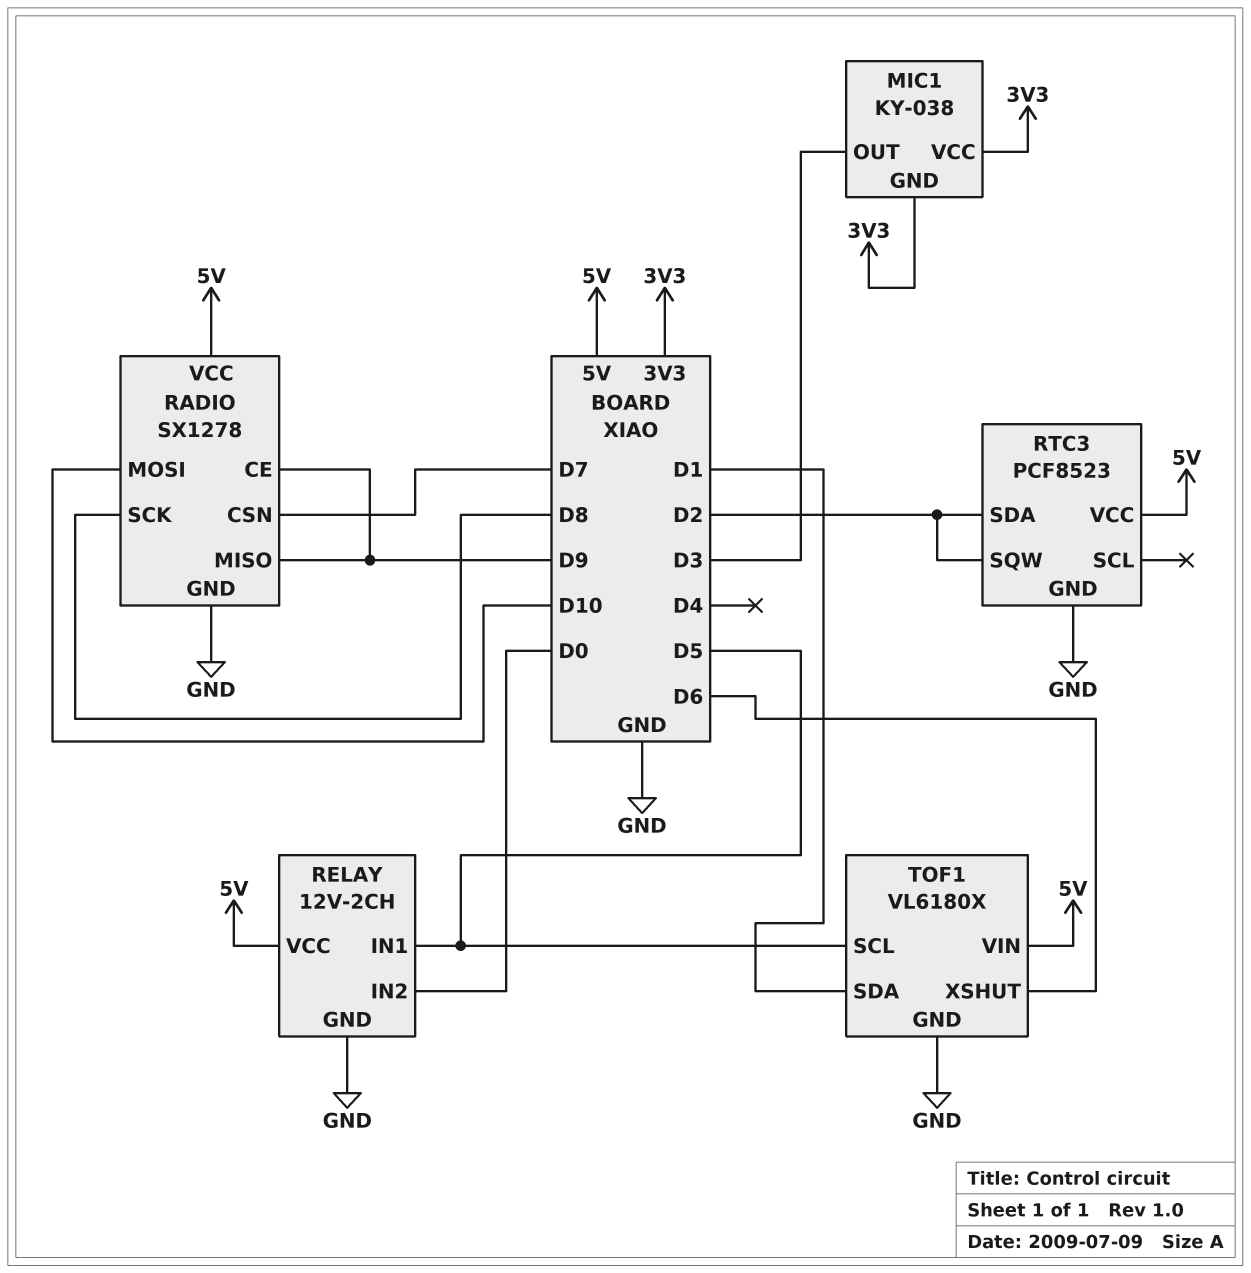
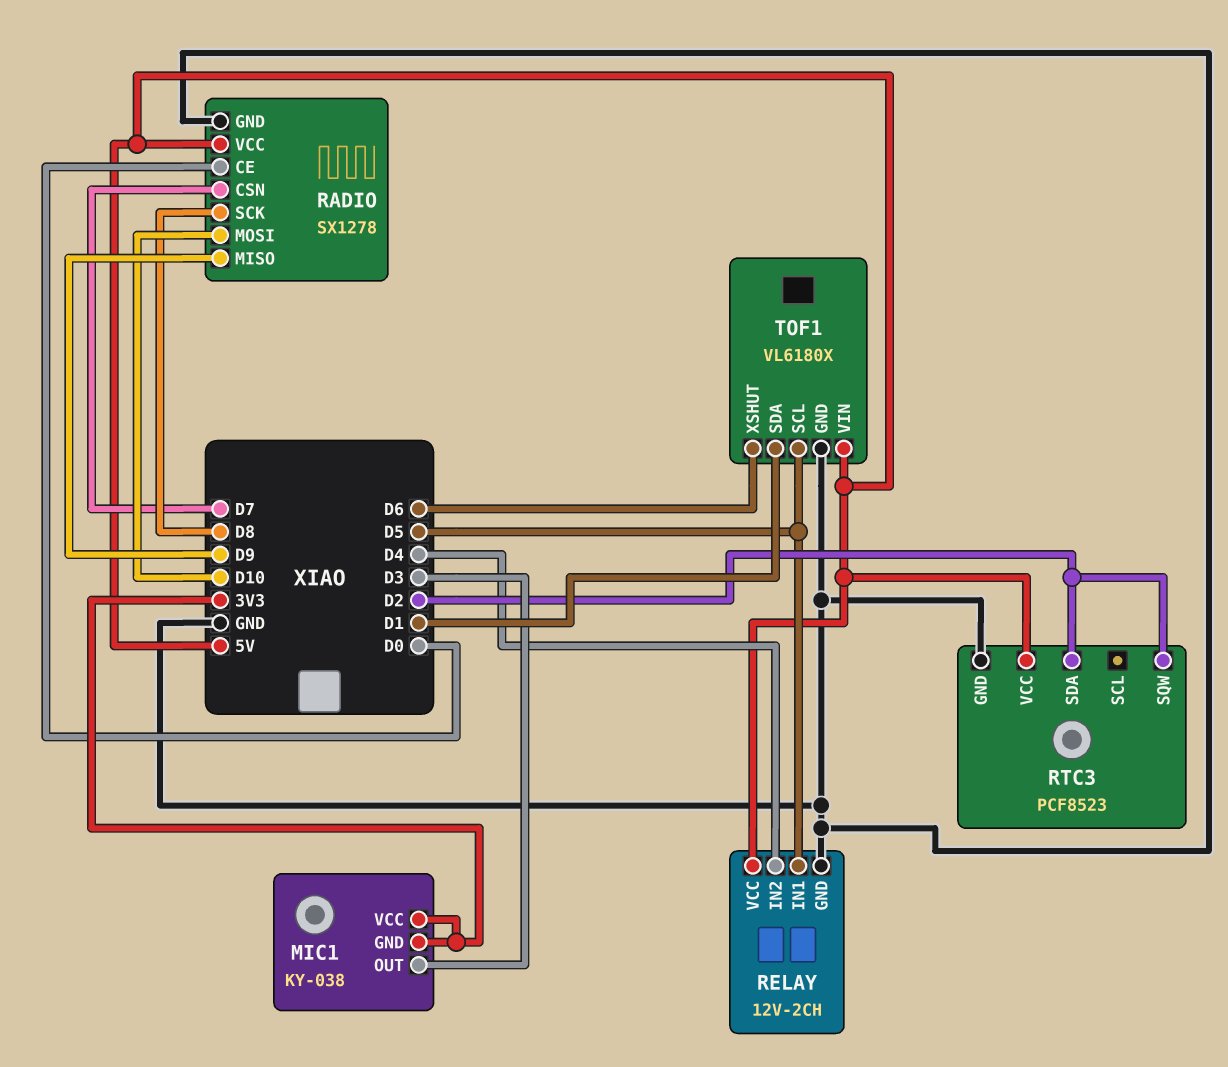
RADIO pin CE: D9 -> D0
RELAY pin IN2: D0 -> D4

